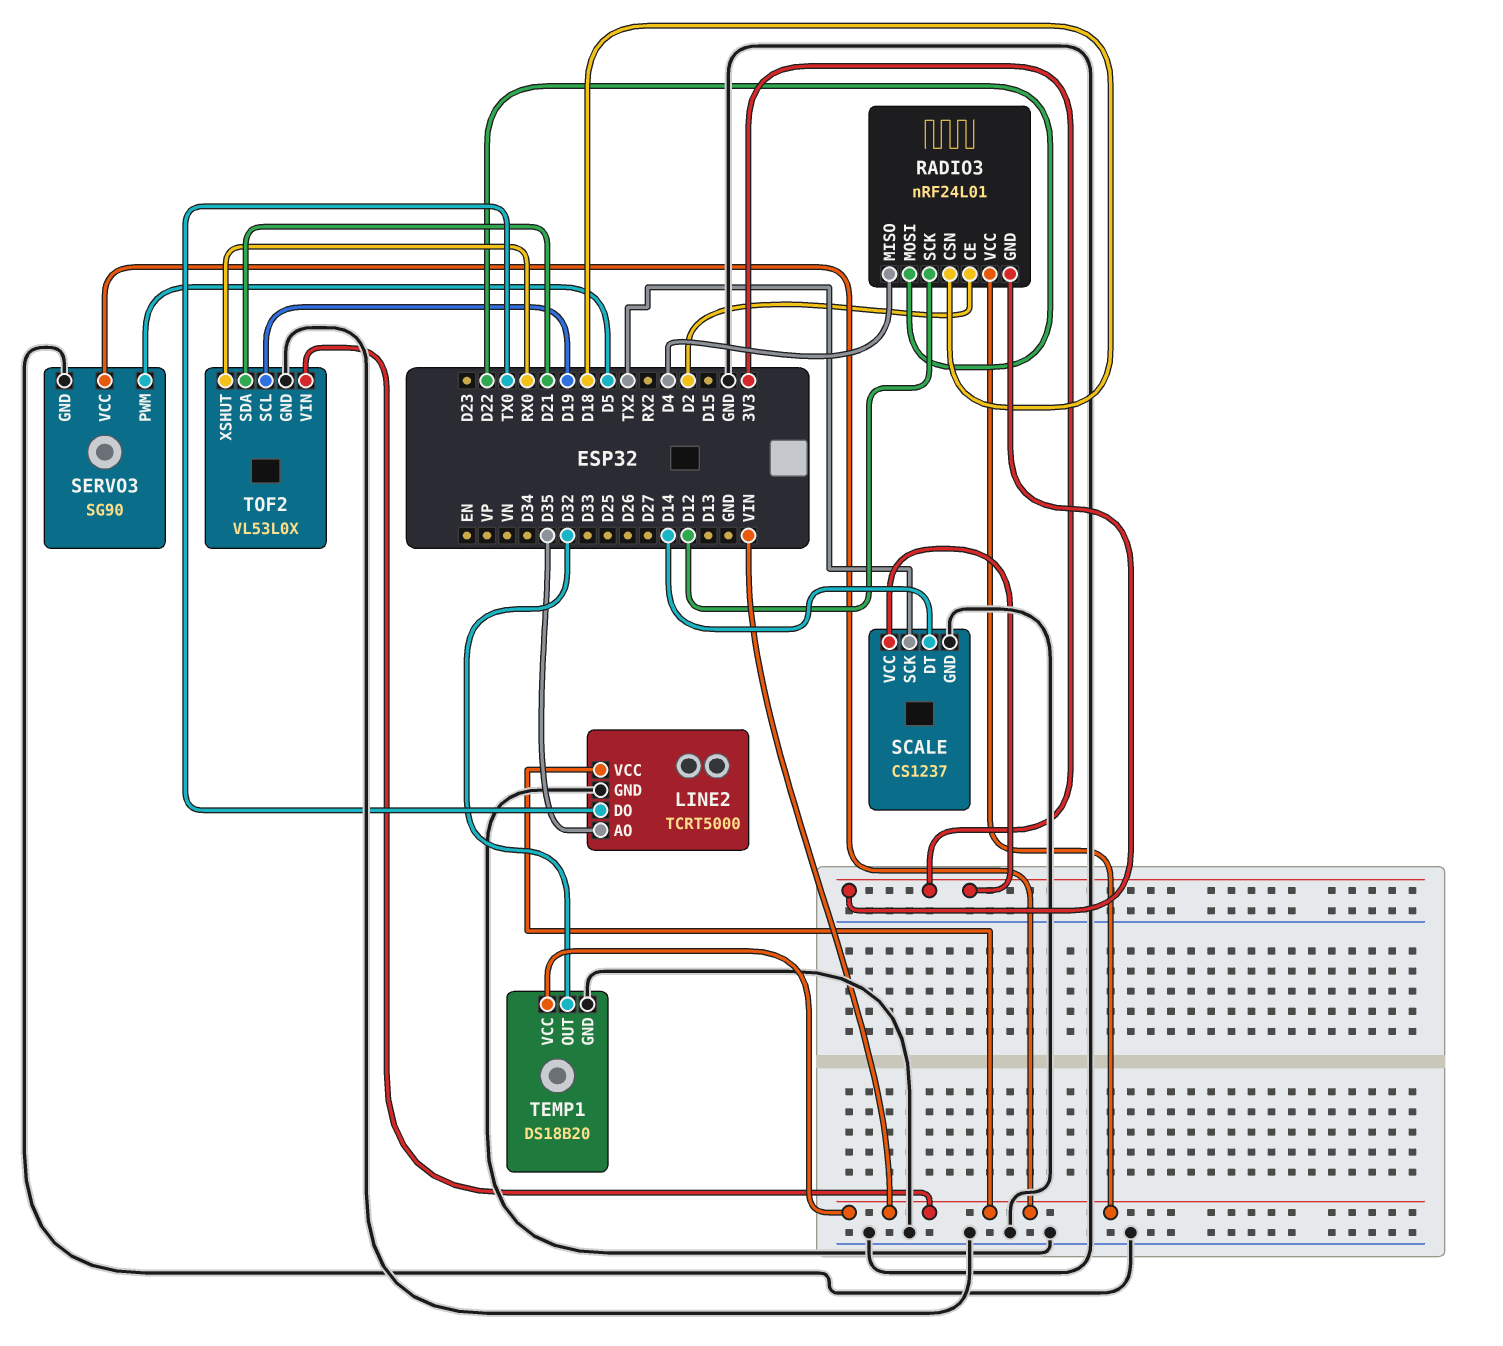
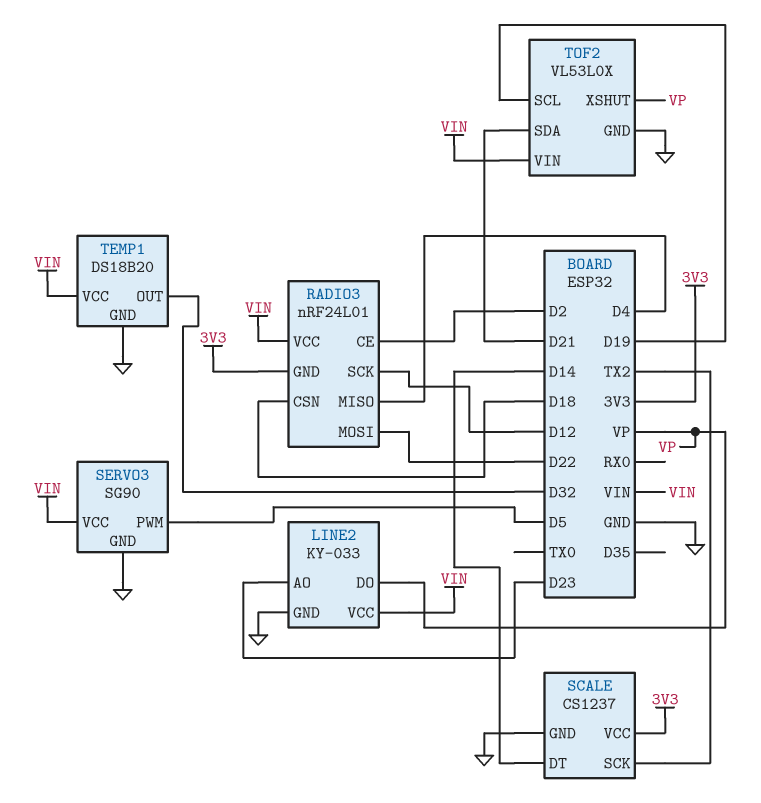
LINE2: TCRT5000 -> KY-033
LINE2 pin AO: D35 -> D23
LINE2 pin DO: TX0 -> VP
TOF2 pin XSHUT: RX0 -> VP

